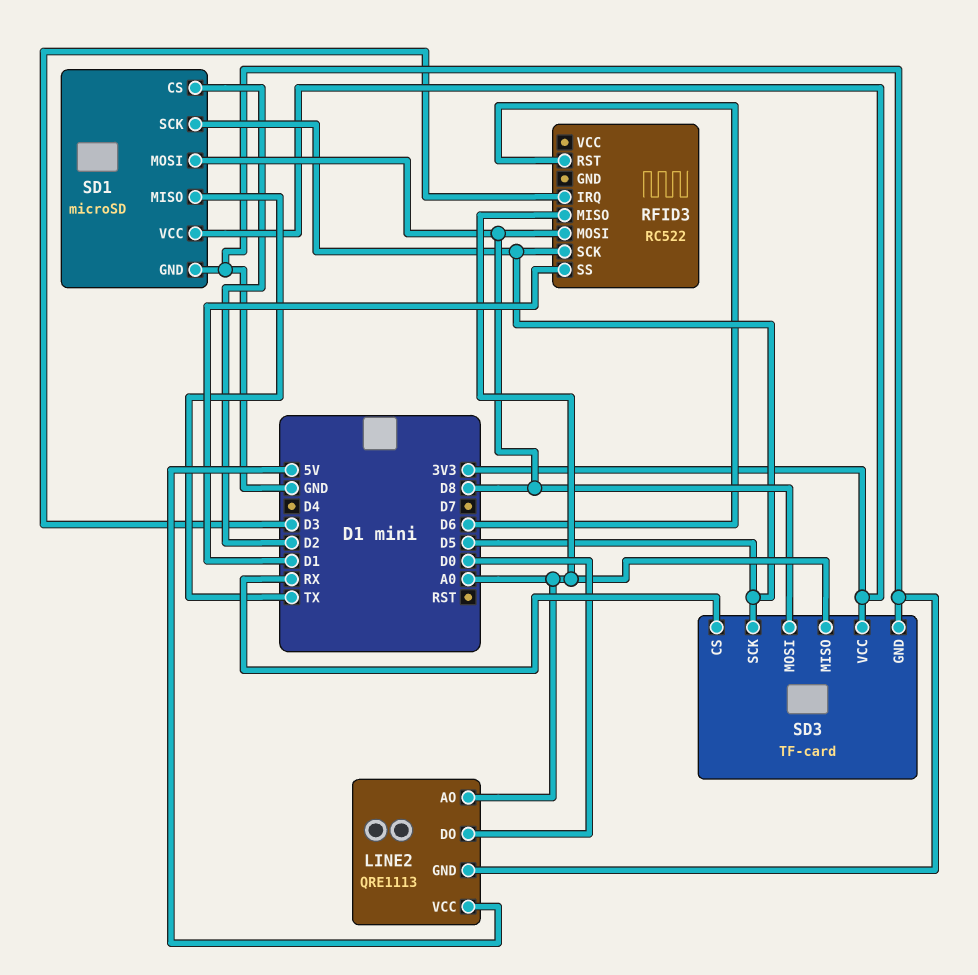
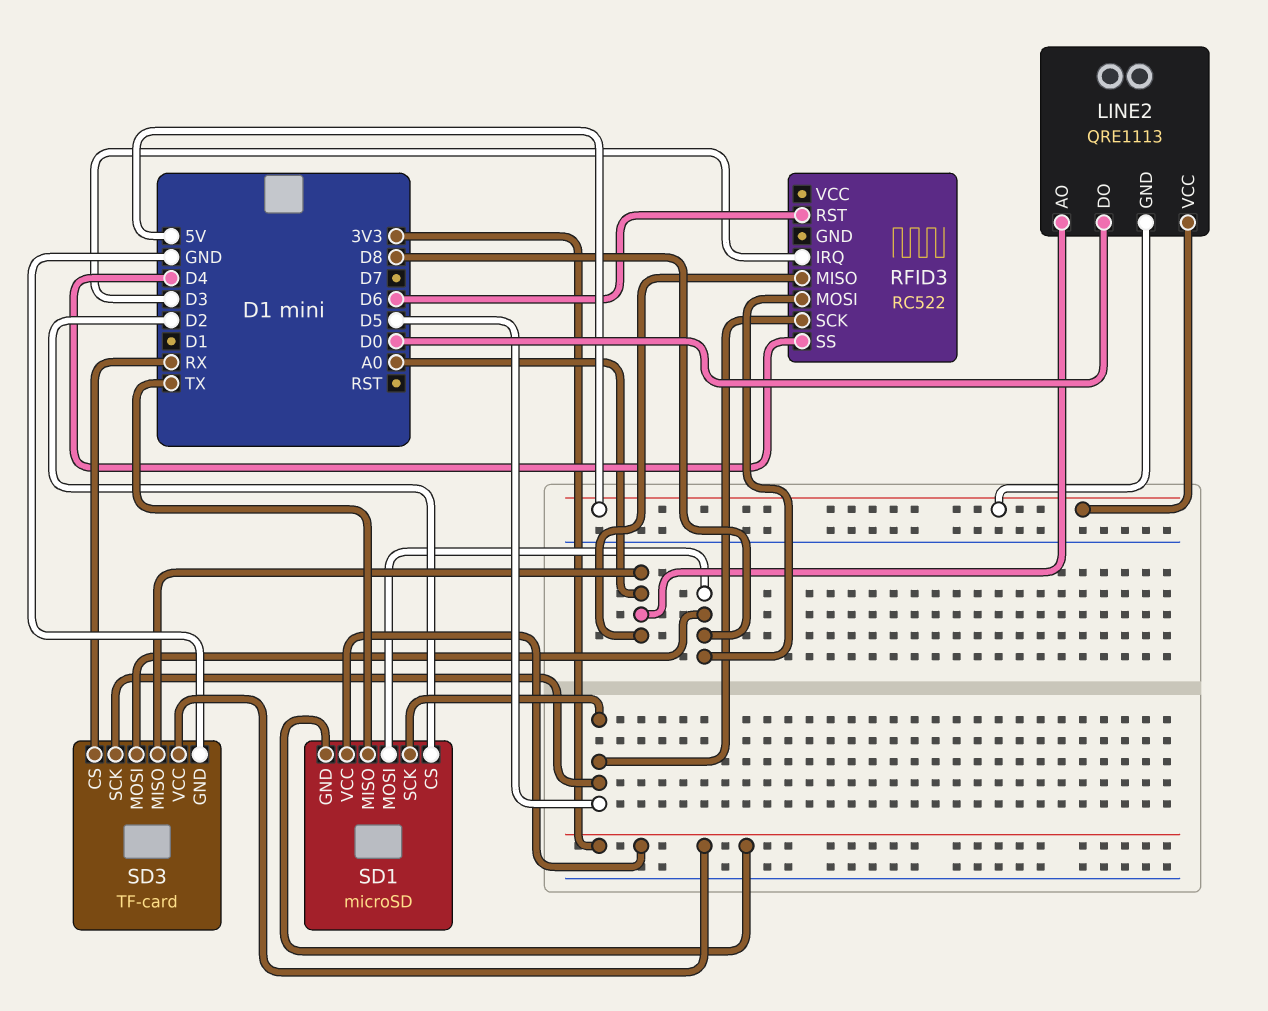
LINE2 pin GND: GND -> 5V
RFID3 pin SS: D1 -> D4
SD1 pin GND: GND -> 3V3

